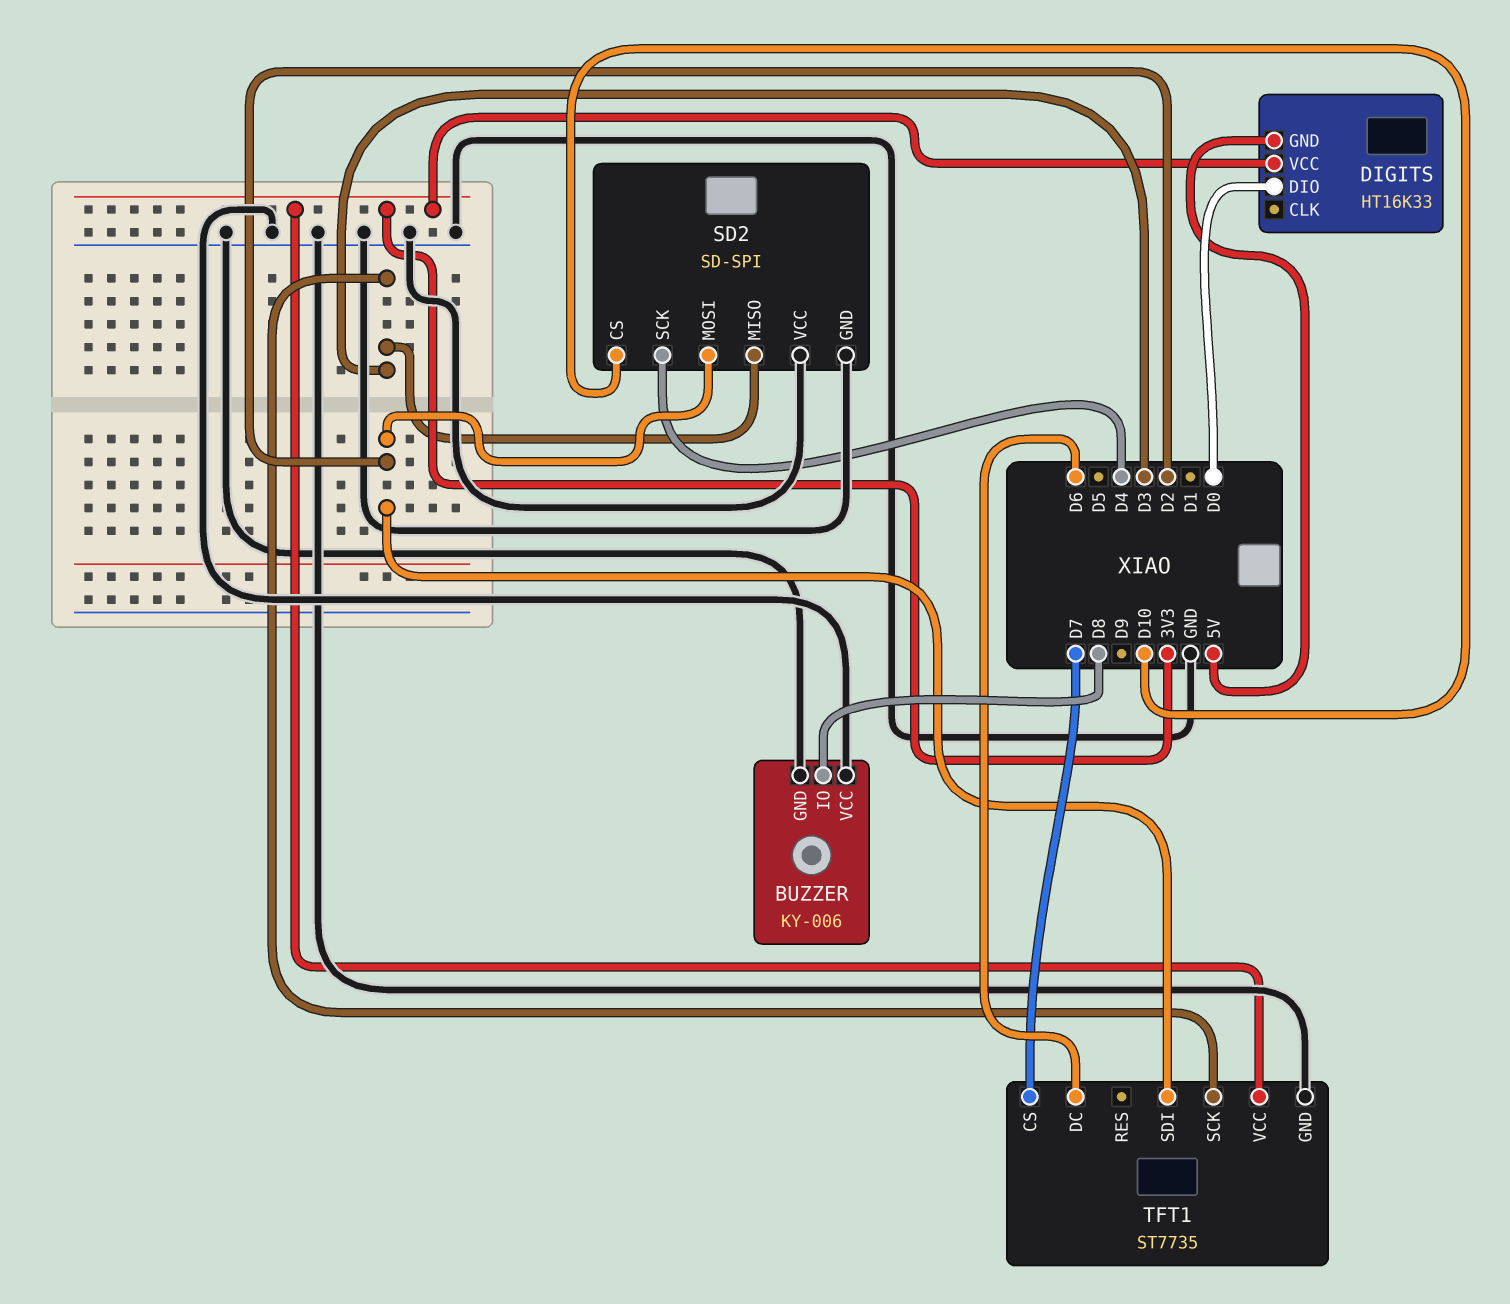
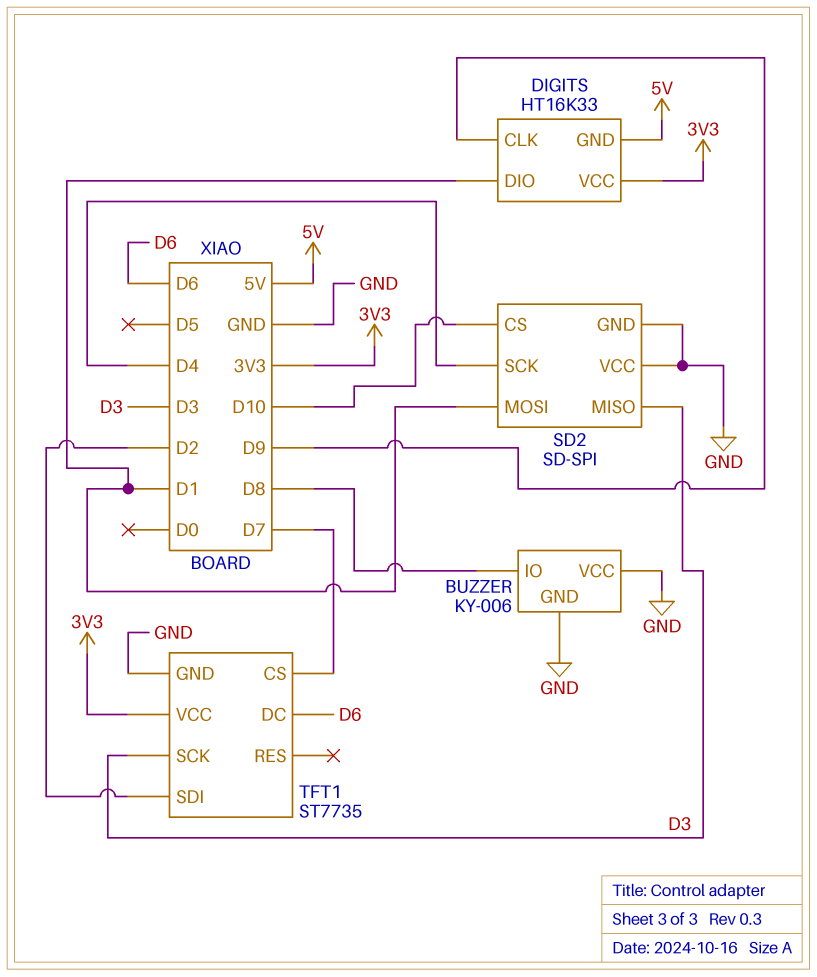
DIGITS pin CLK: none -> D9
DIGITS pin DIO: D0 -> D1
SD2 pin MOSI: D2 -> D1

